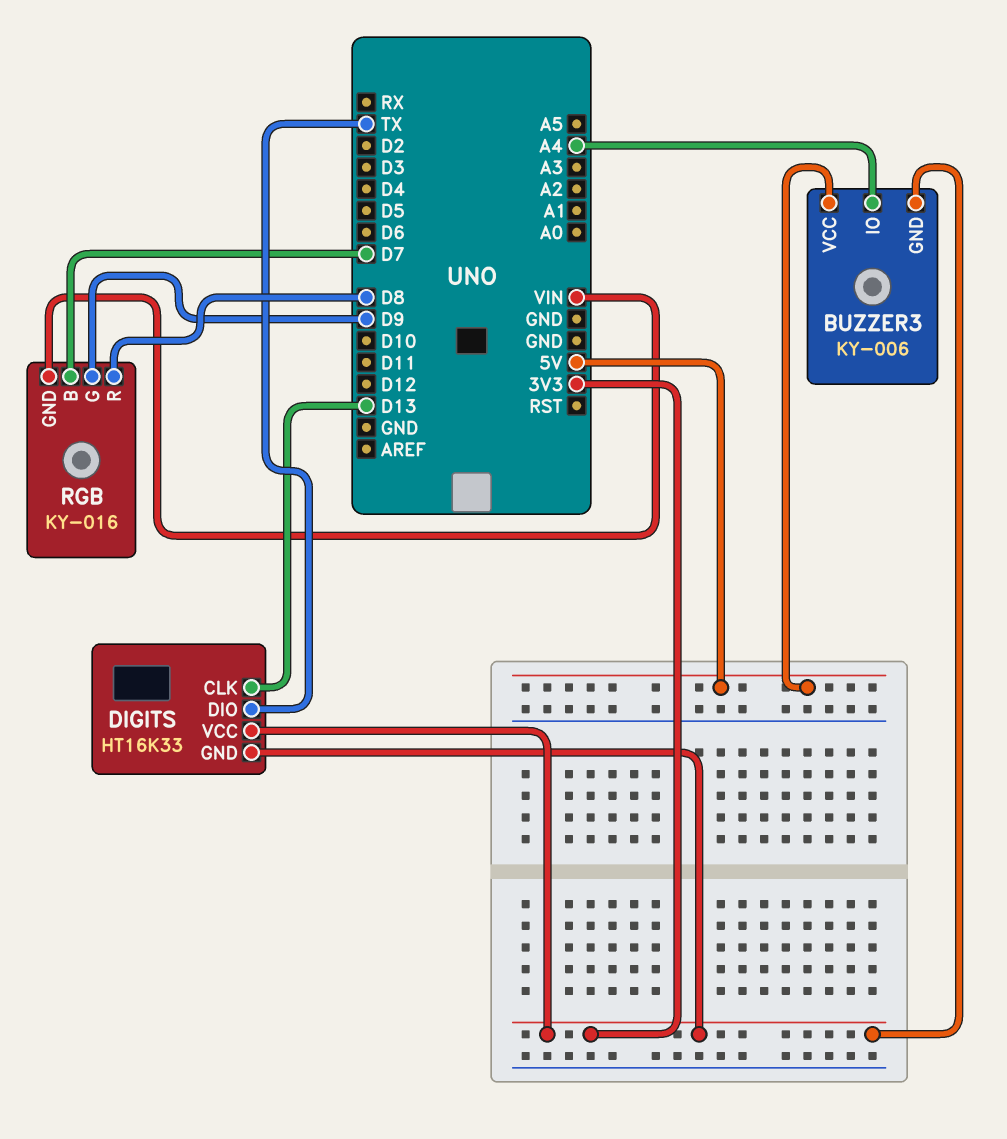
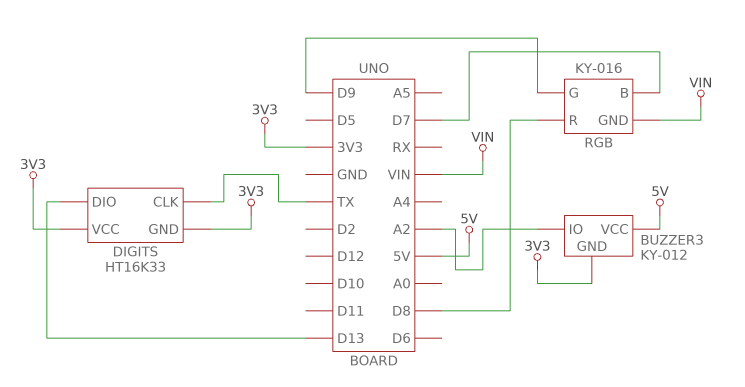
BUZZER3: KY-006 -> KY-012
BUZZER3 pin IO: A4 -> A2
DIGITS pin CLK: D13 -> TX
DIGITS pin DIO: TX -> D13

